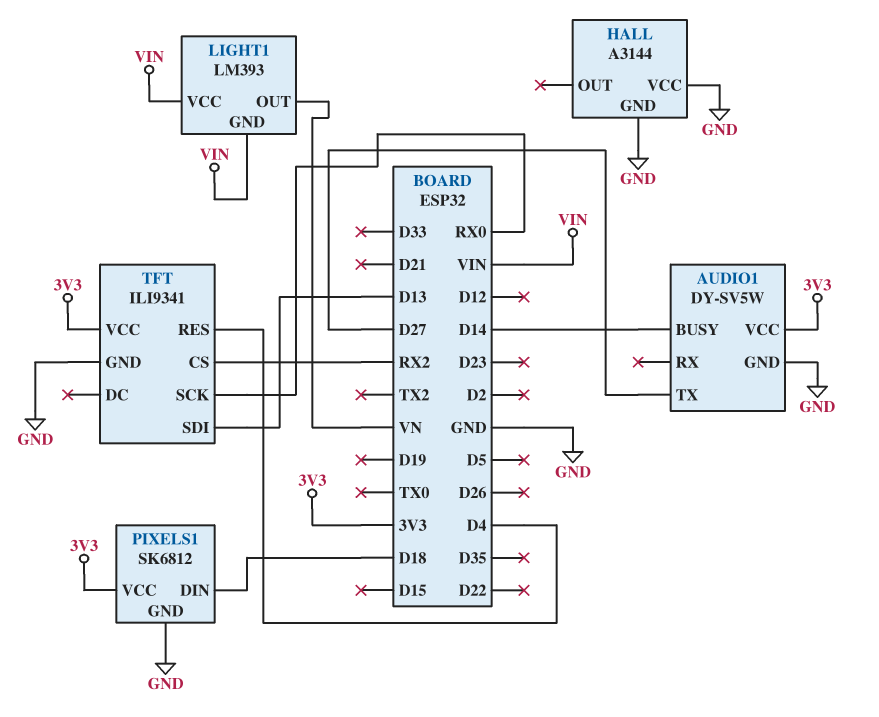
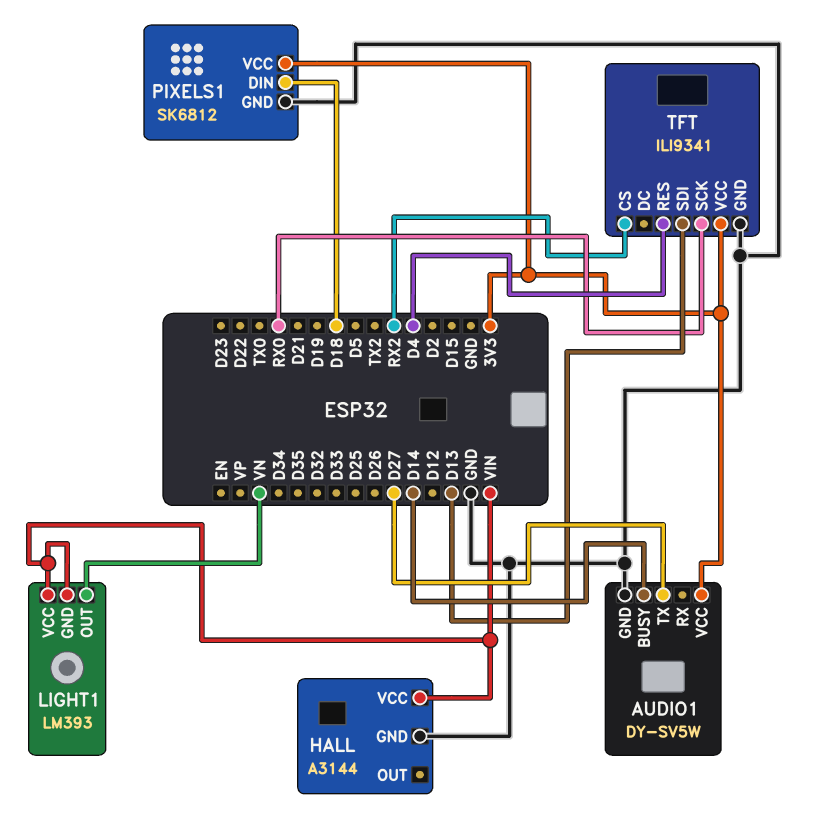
HALL pin VCC: GND -> VIN

